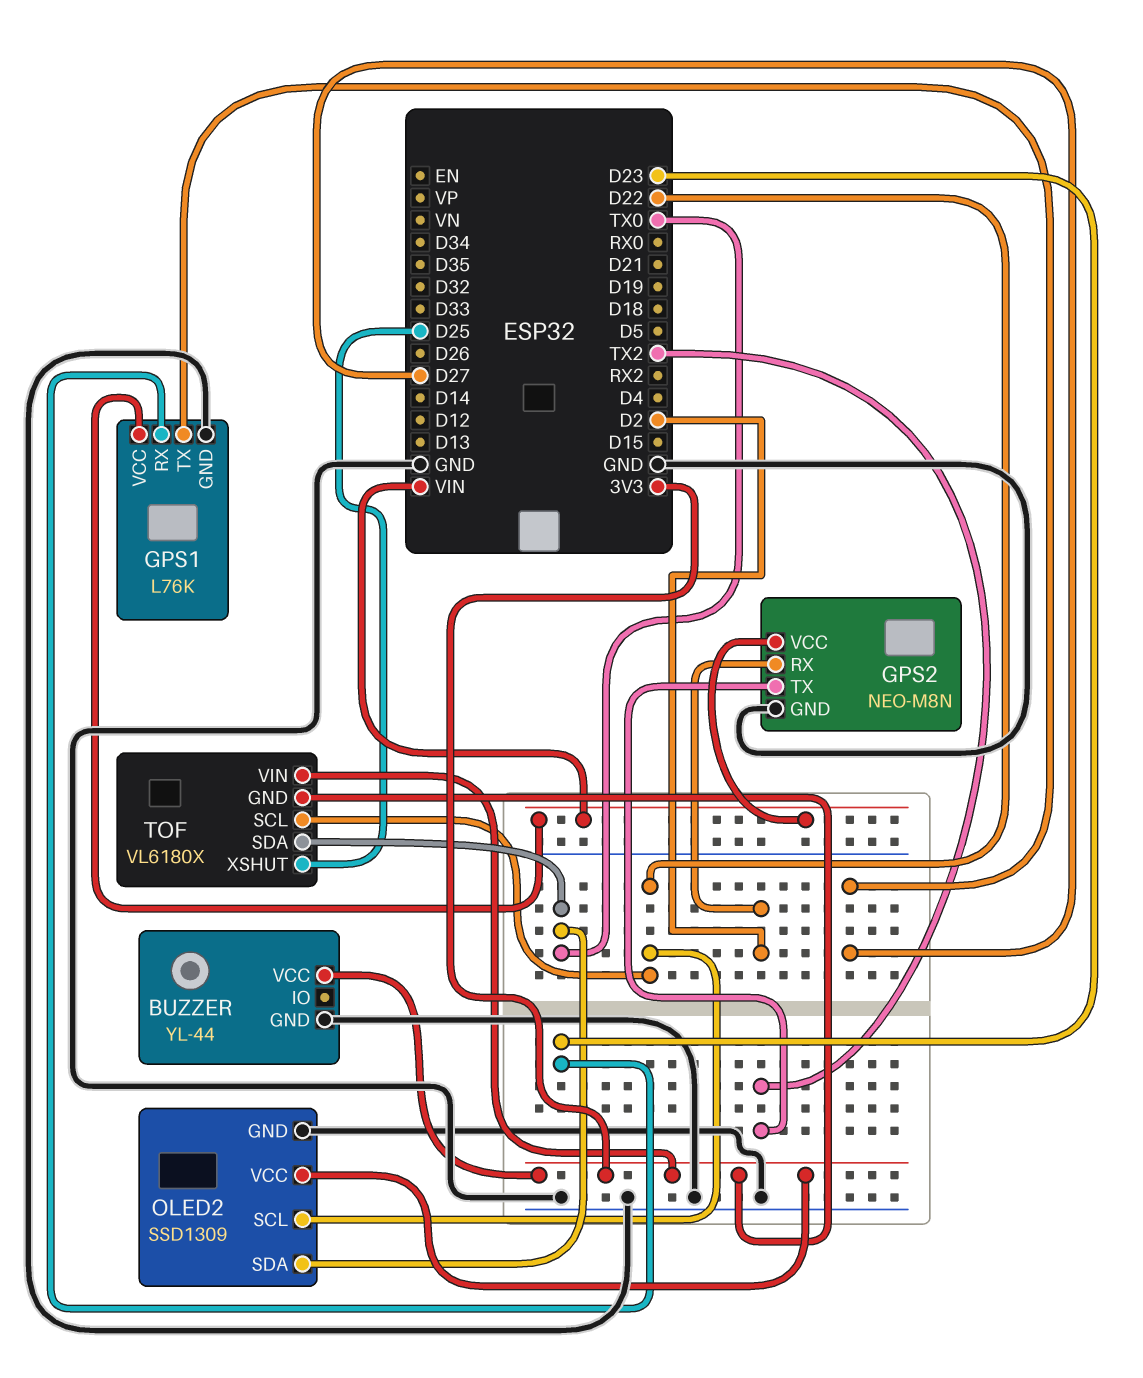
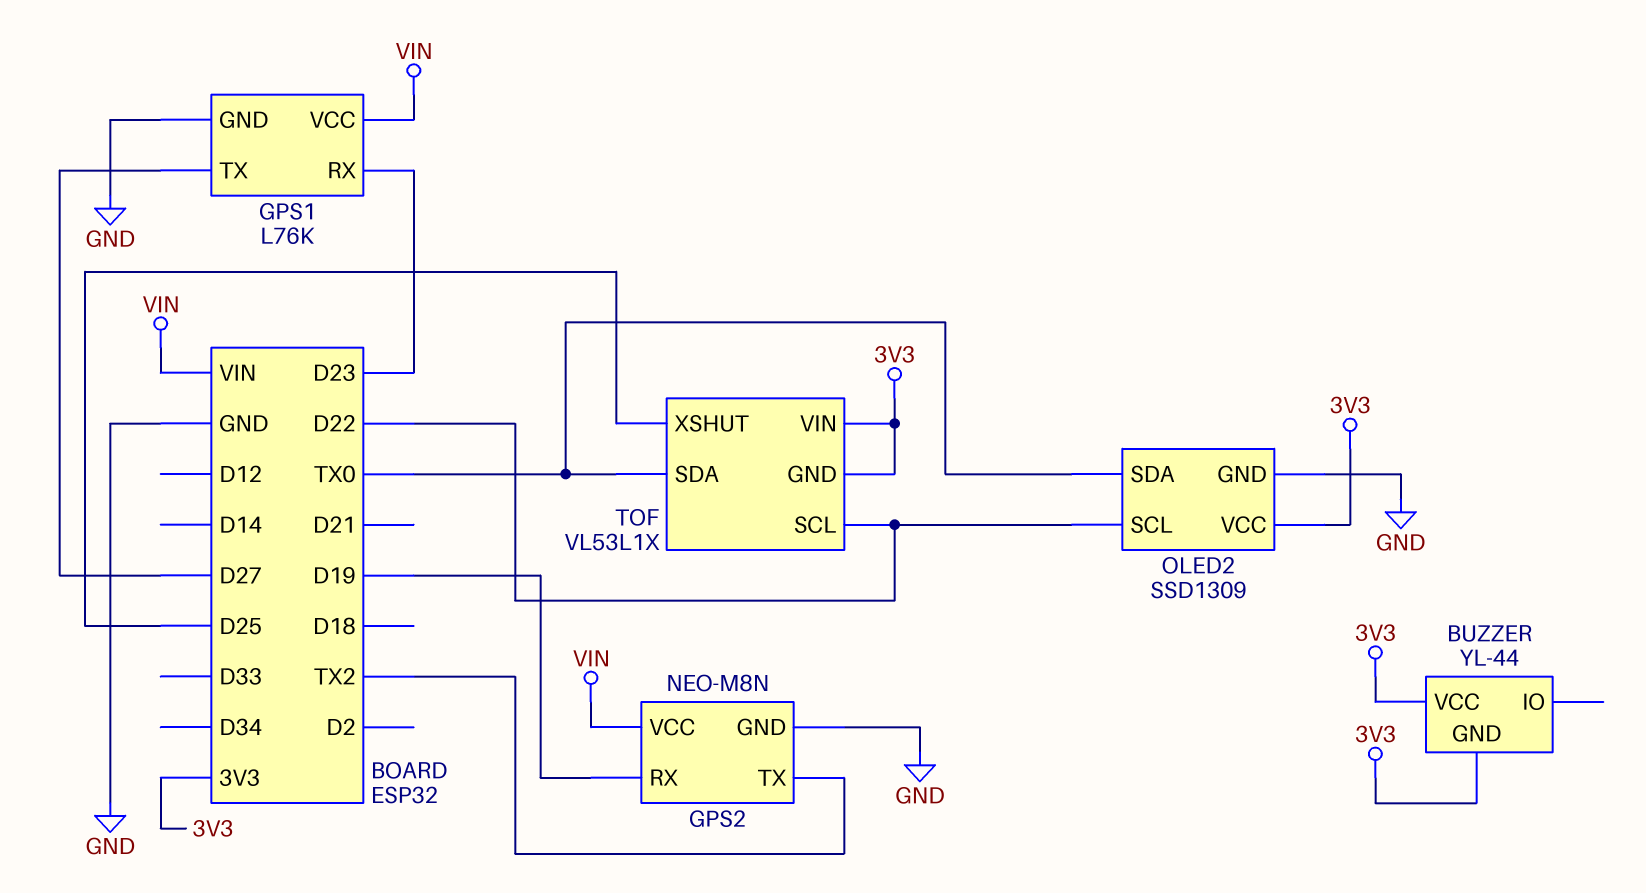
BUZZER pin GND: GND -> 3V3
GPS2 pin RX: D2 -> D19
TOF: VL6180X -> VL53L1X

